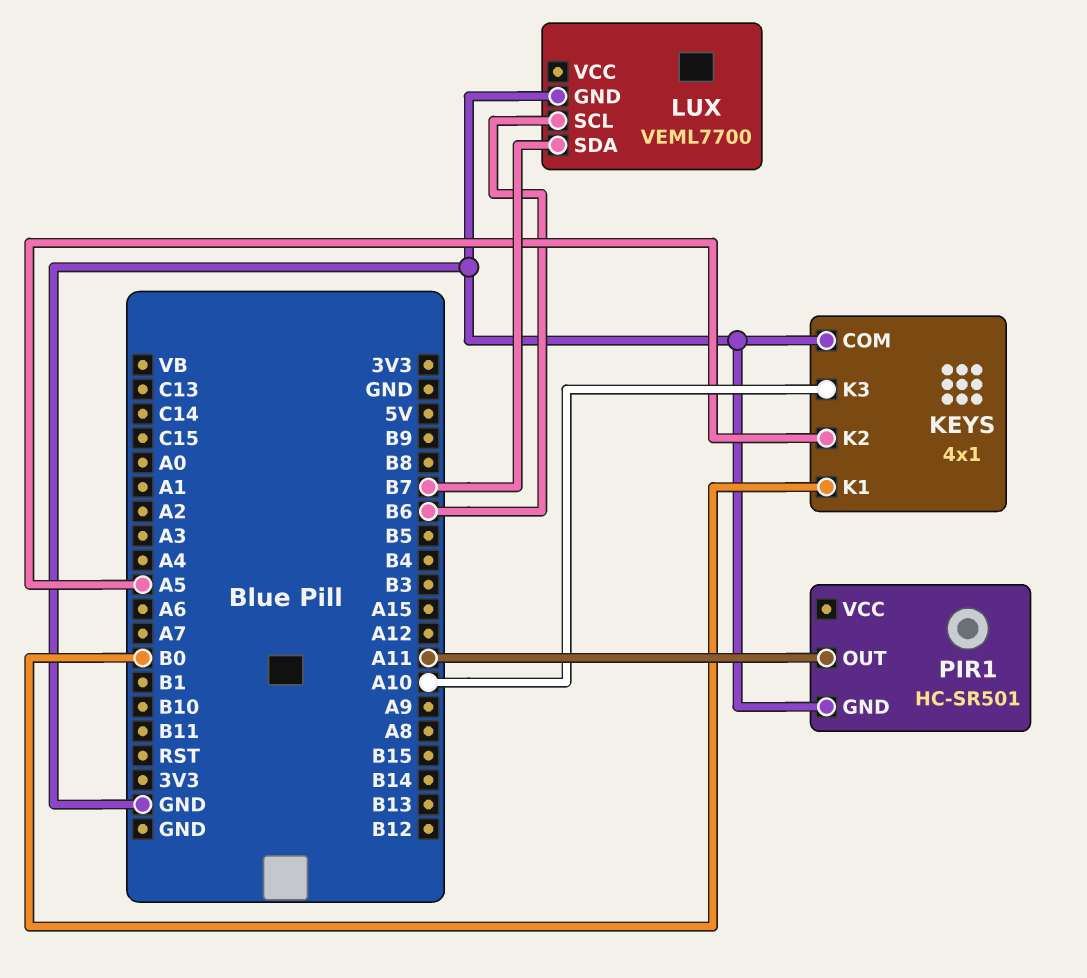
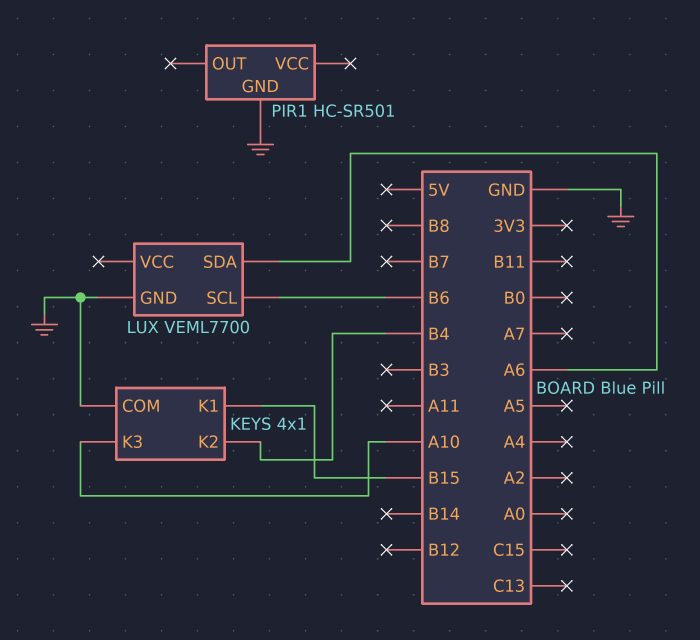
KEYS pin K1: B0 -> B15
KEYS pin K2: A5 -> B4
LUX pin SDA: B7 -> A6
PIR1 pin OUT: A11 -> none

